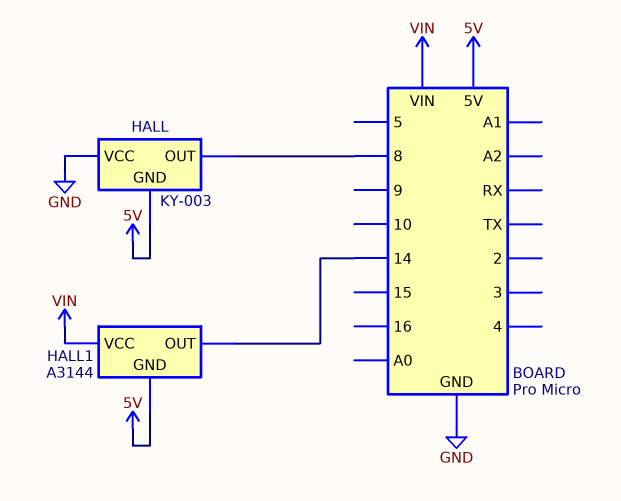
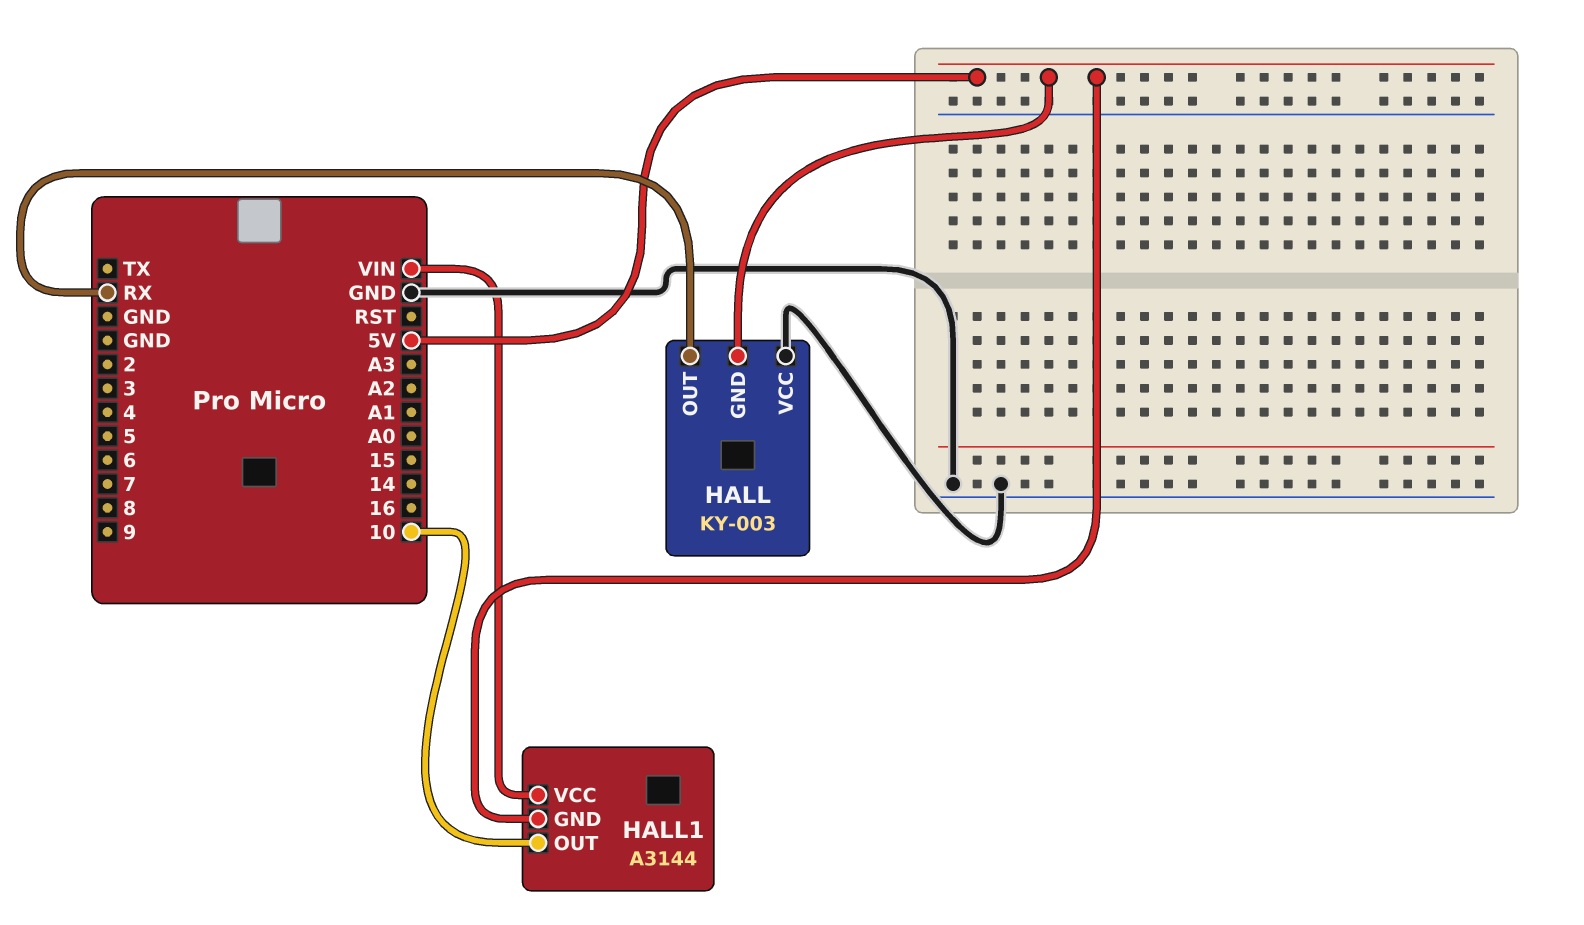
HALL pin OUT: 8 -> RX
HALL1 pin OUT: 14 -> 10

